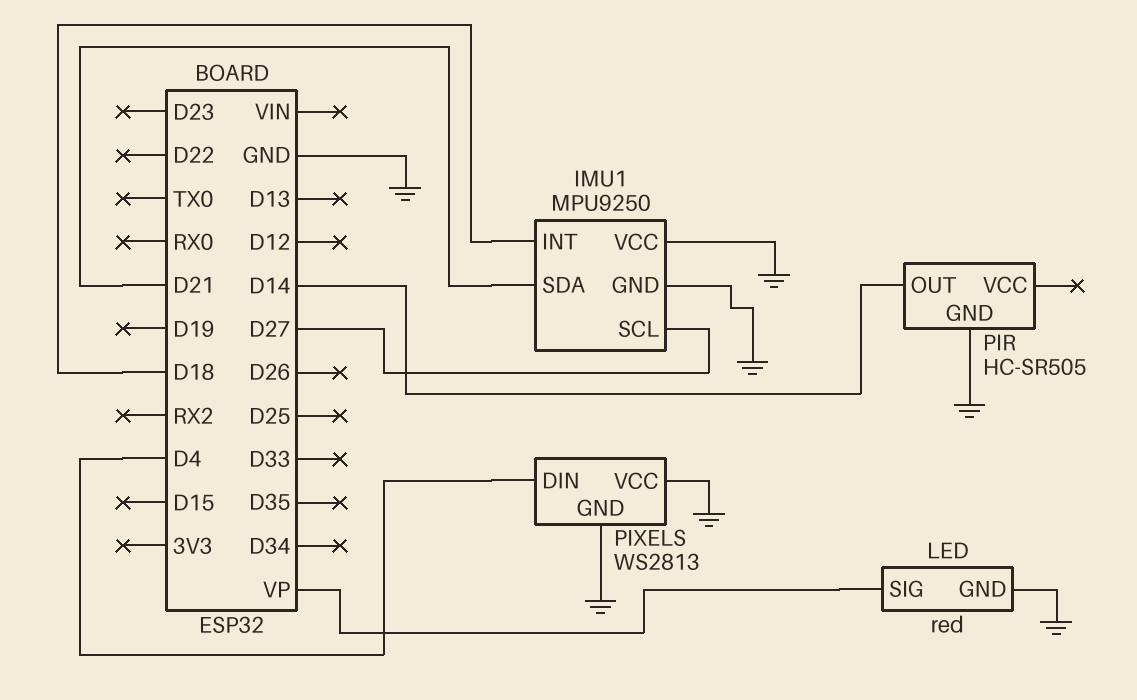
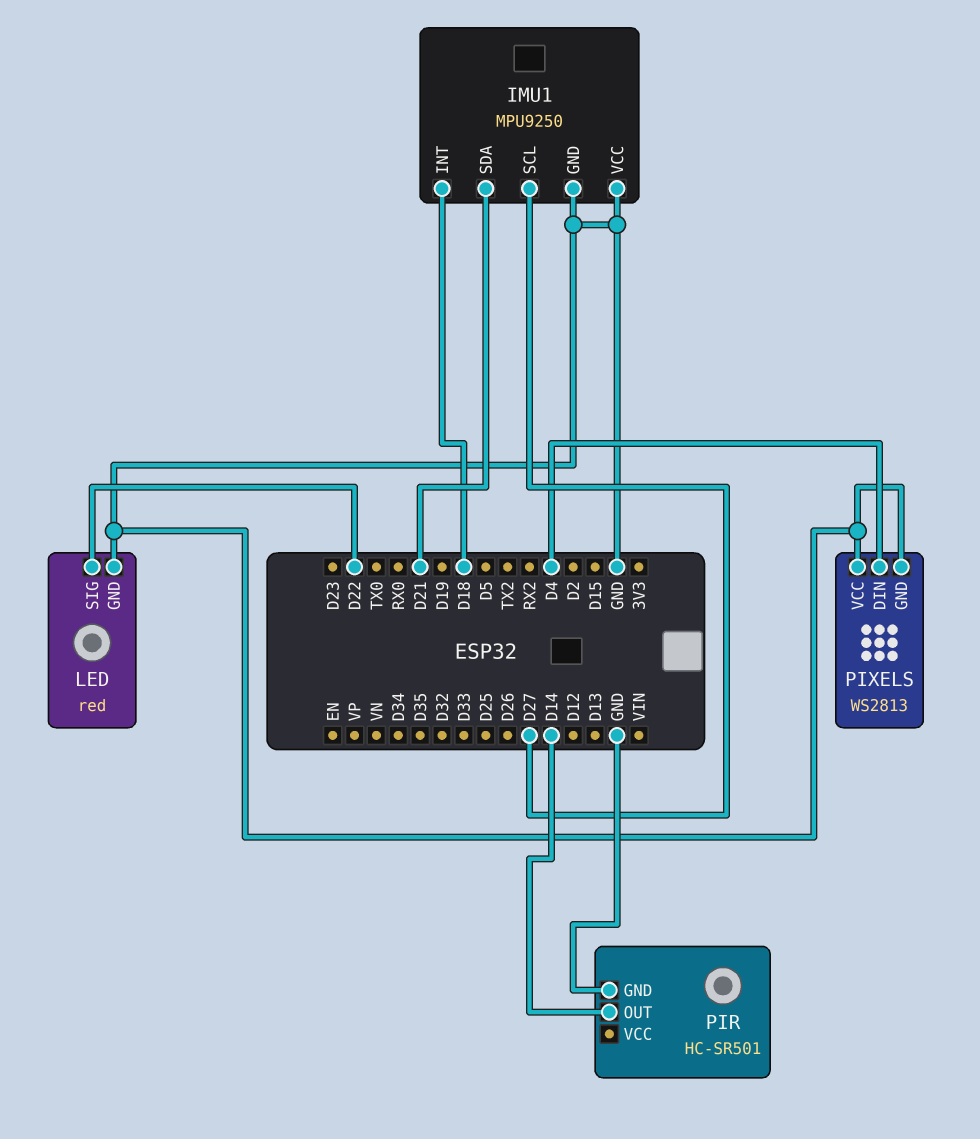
LED pin SIG: VP -> D22
PIR: HC-SR505 -> HC-SR501

